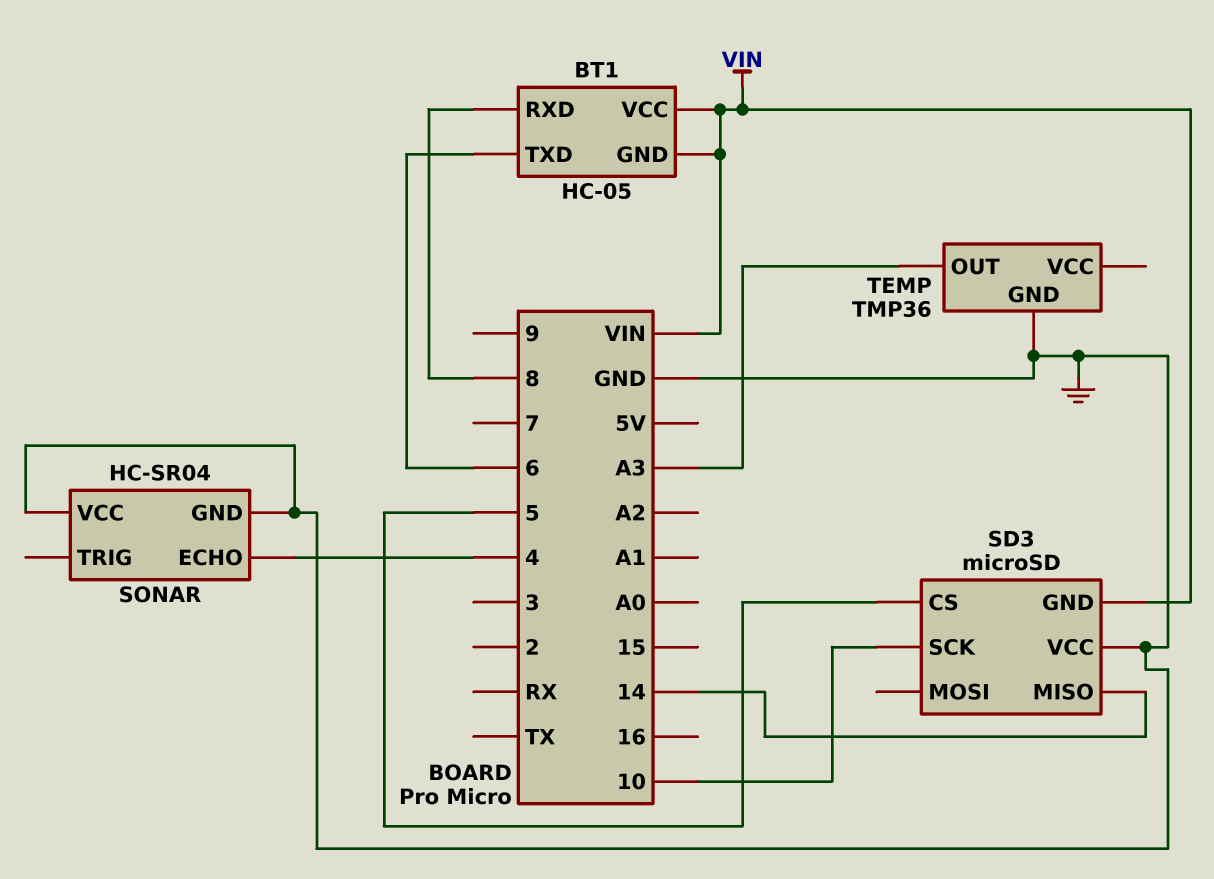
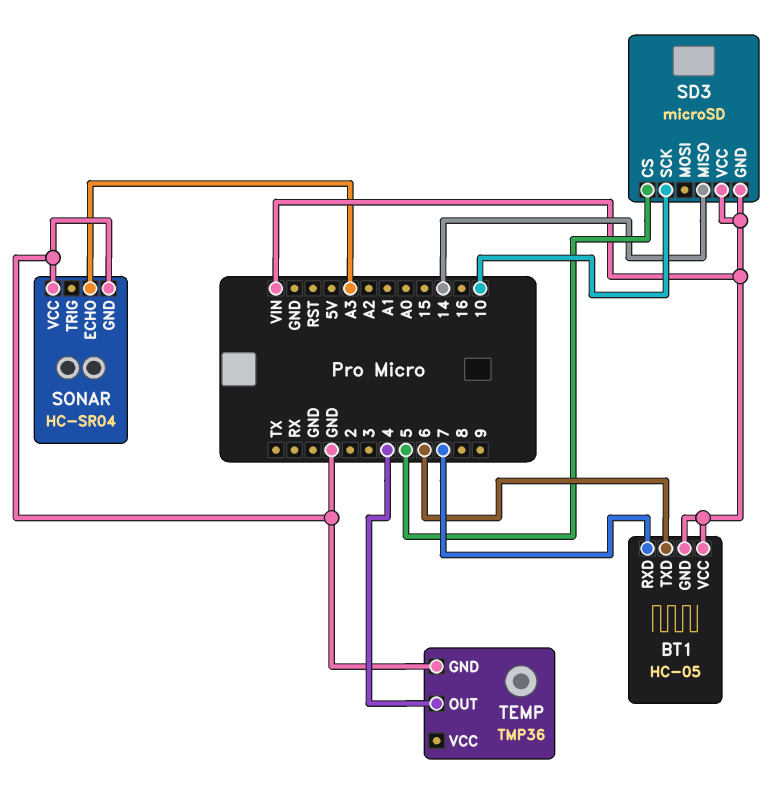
BT1 pin RXD: 8 -> 7
SD3 pin VCC: GND -> VIN
SONAR pin ECHO: 4 -> A3
TEMP pin OUT: A3 -> 4

